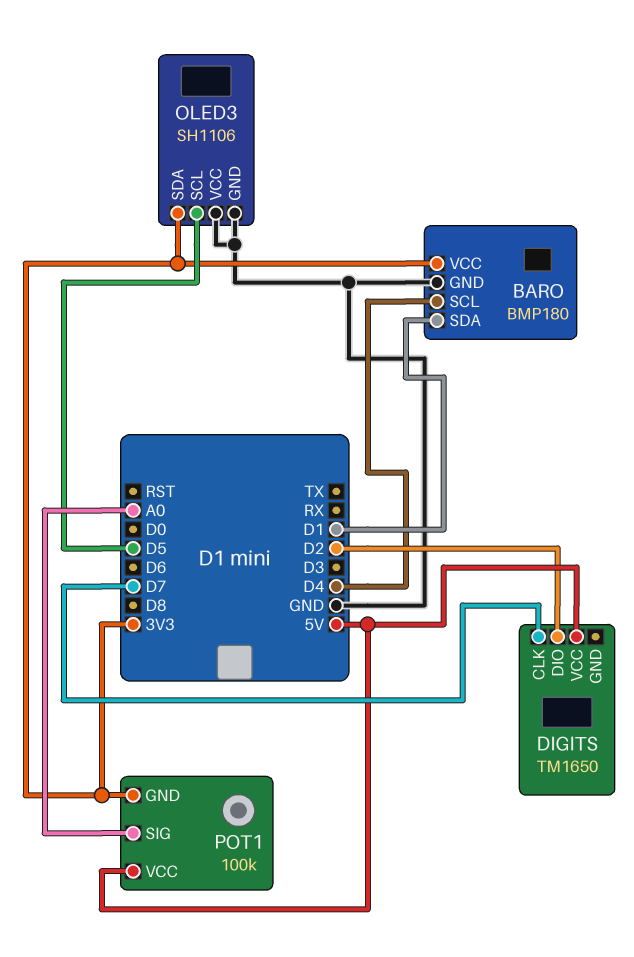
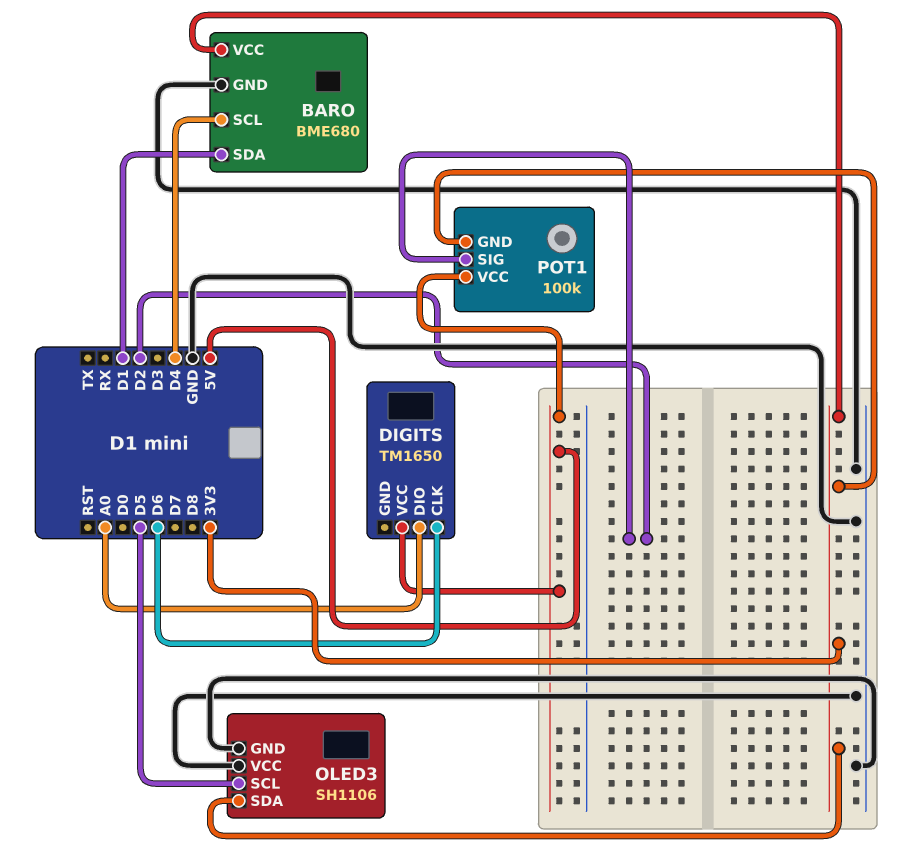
BARO: BMP180 -> BME680
DIGITS pin CLK: D7 -> D6
DIGITS pin DIO: D2 -> A0
POT1 pin SIG: A0 -> D2

